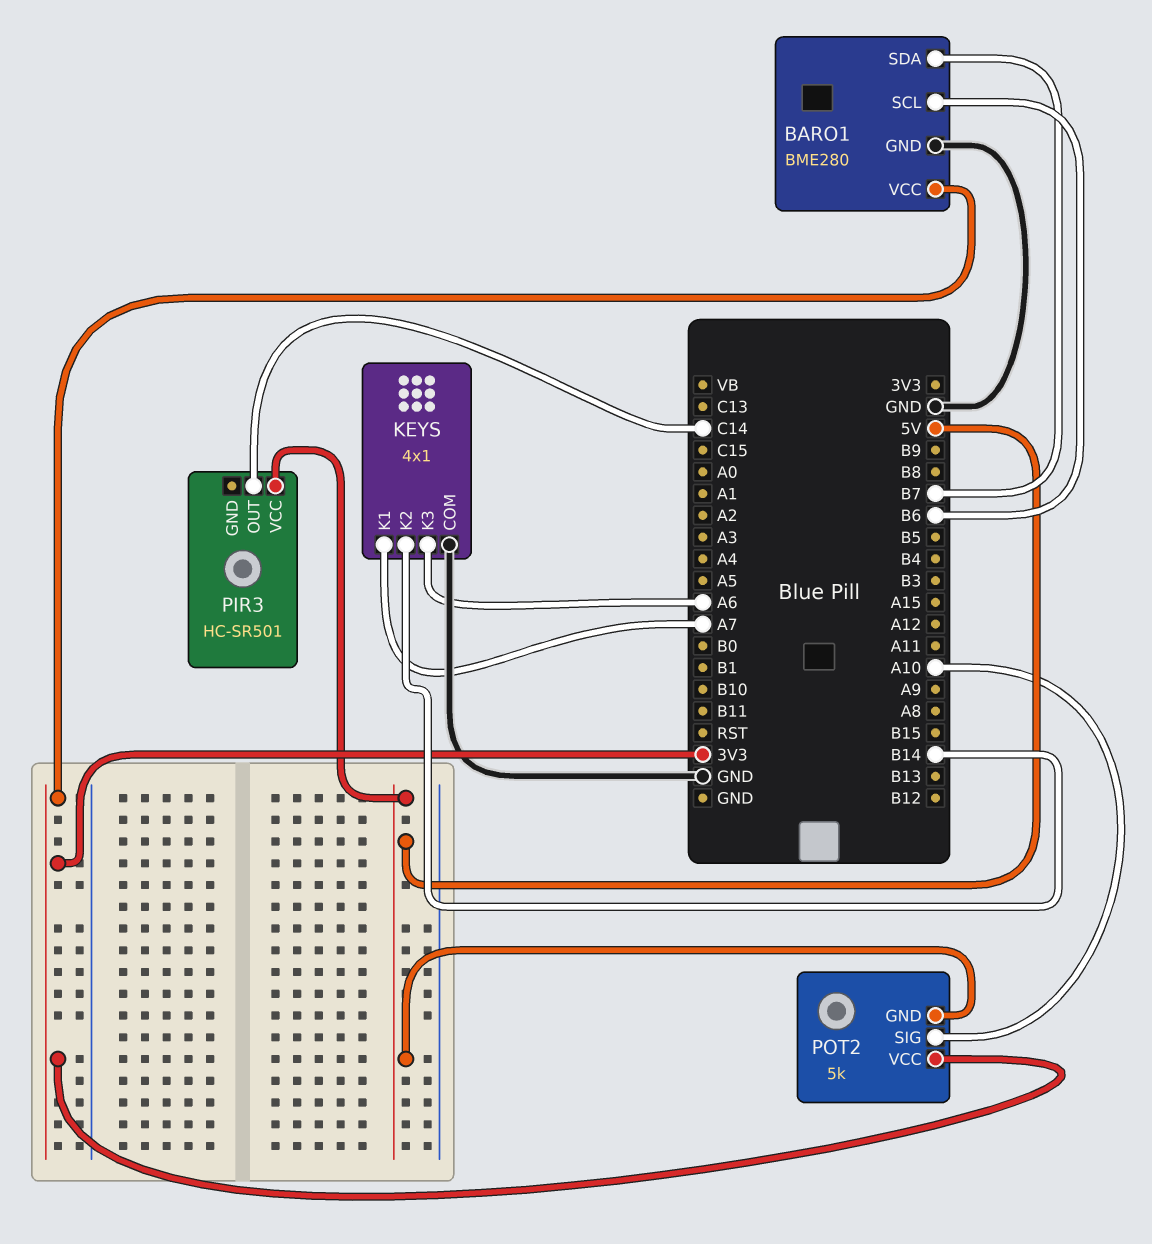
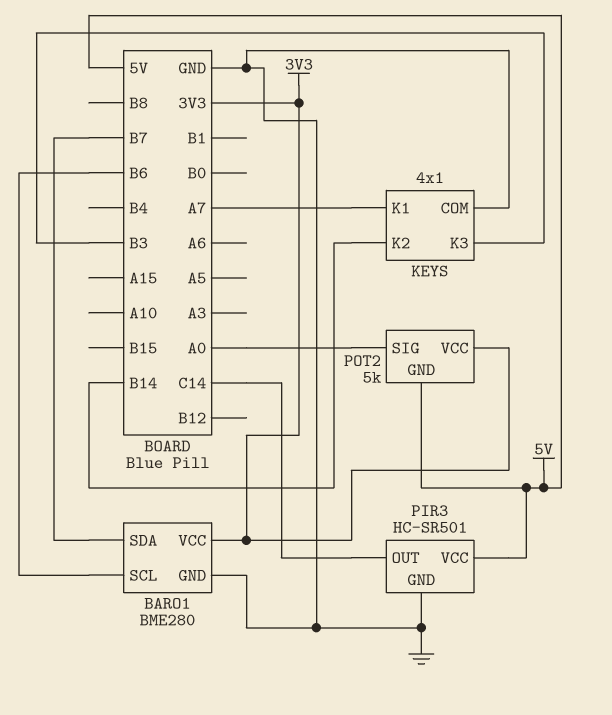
KEYS pin K3: A6 -> B3
PIR3 pin GND: none -> GND
POT2 pin SIG: A10 -> A0

